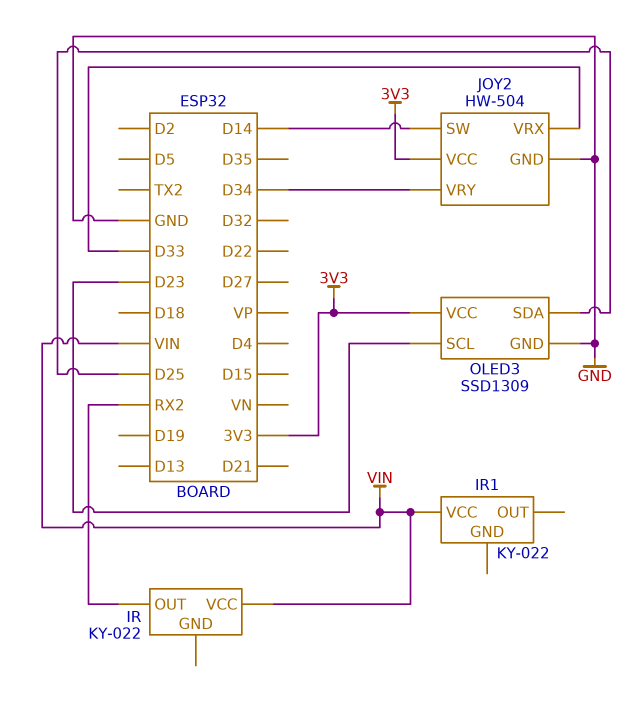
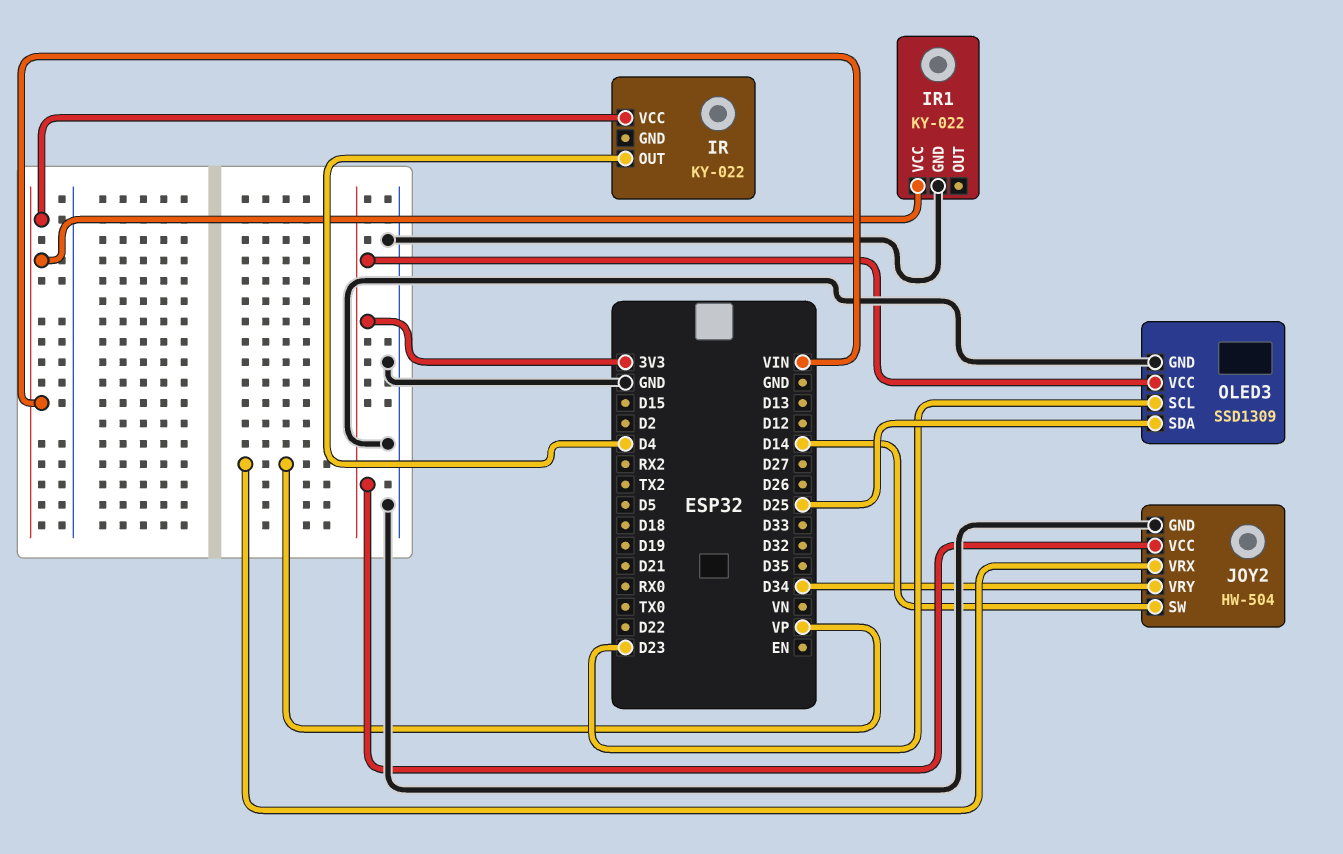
IR pin OUT: RX2 -> D4
IR1 pin GND: none -> GND
JOY2 pin VRX: D33 -> VP

